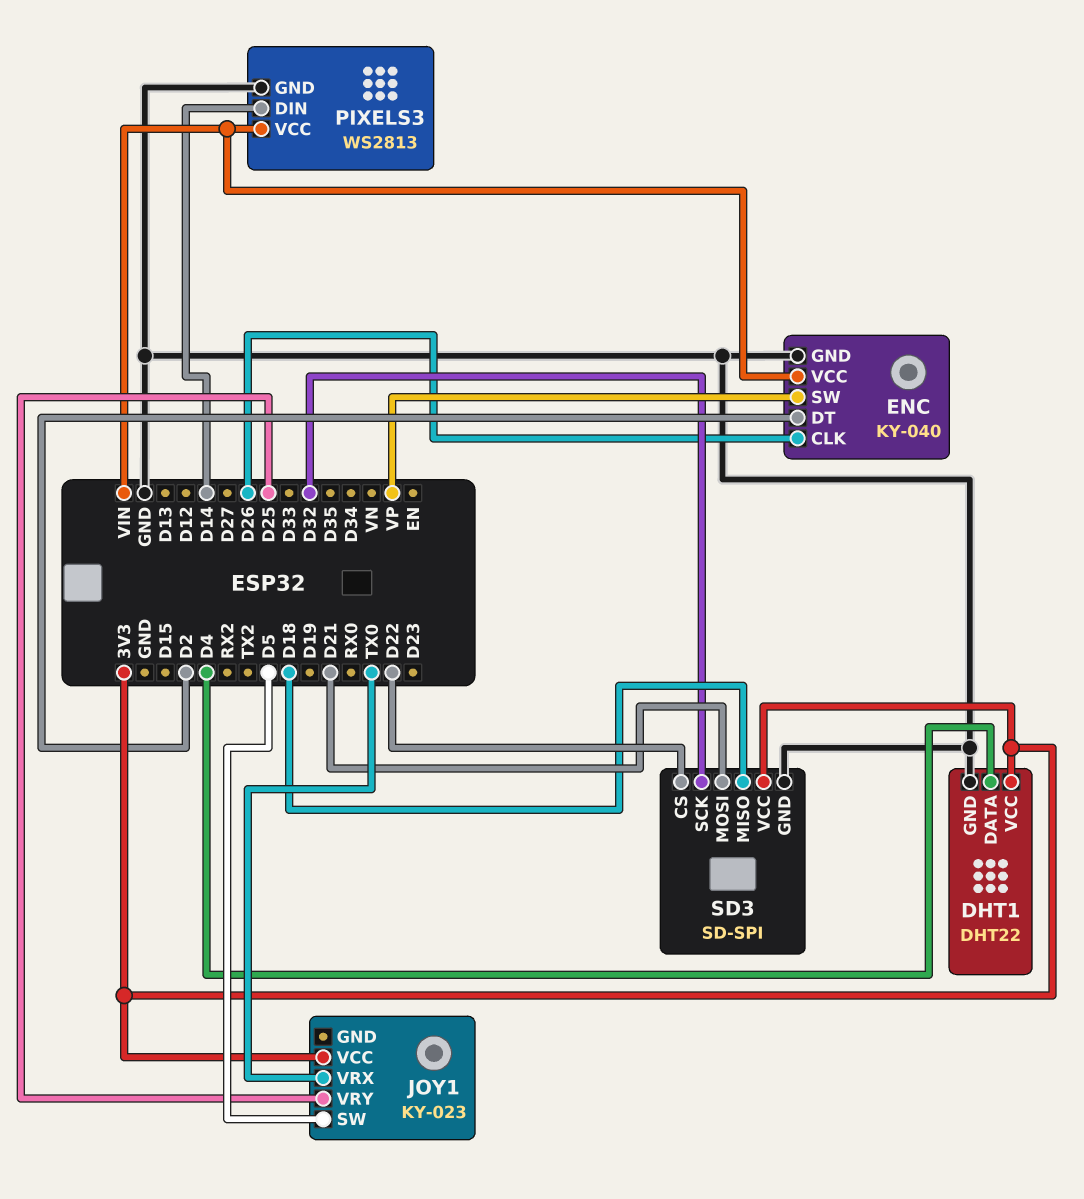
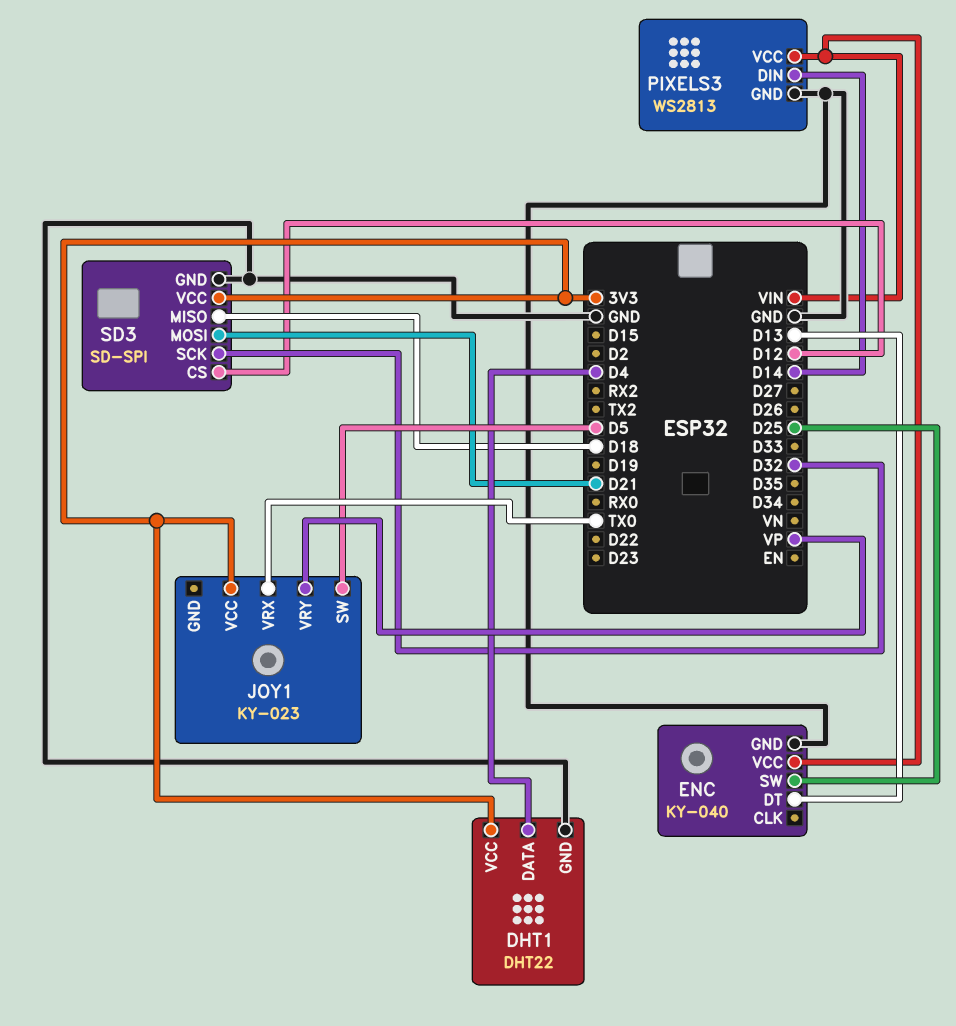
ENC pin CLK: D26 -> none
ENC pin DT: D2 -> D13
ENC pin SW: VP -> D25
JOY1 pin VRY: D25 -> VP
SD3 pin CS: D22 -> D12

